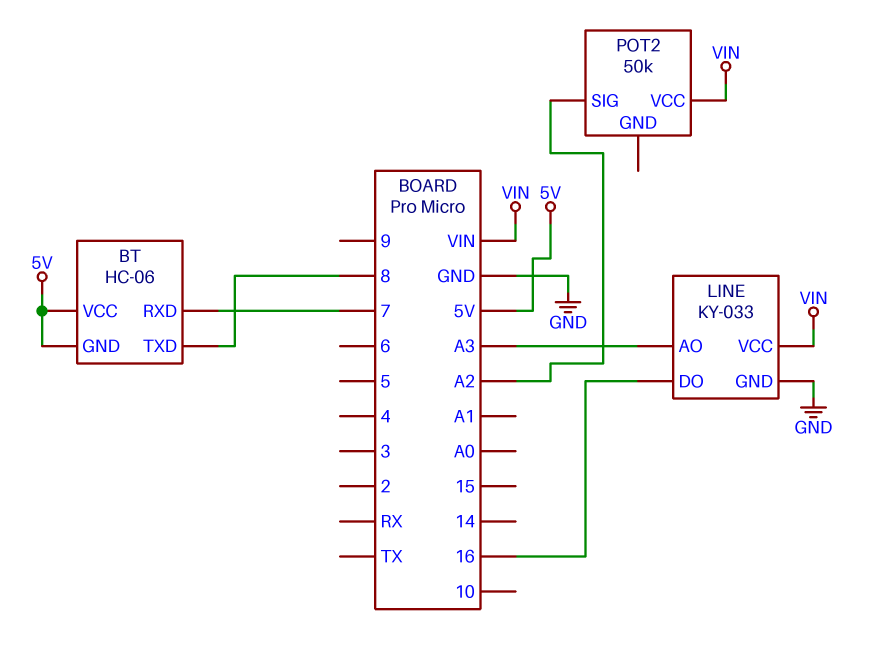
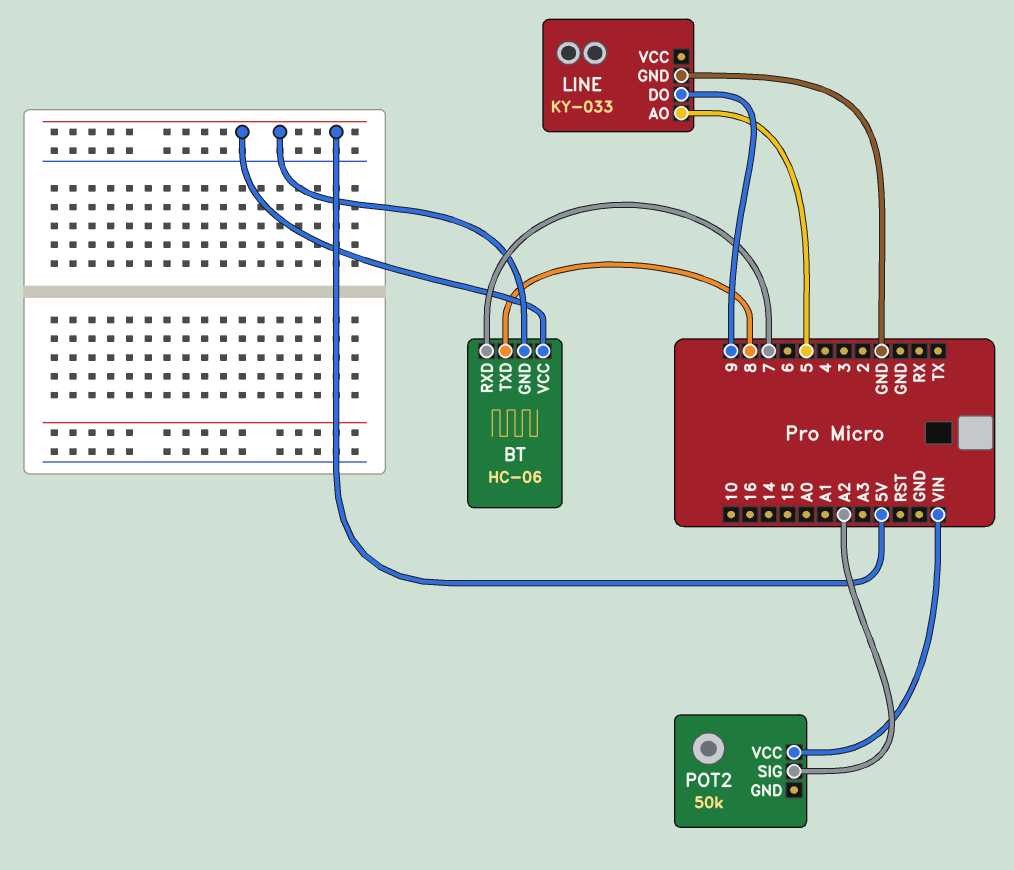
LINE pin AO: A3 -> 5
LINE pin DO: 16 -> 9
LINE pin VCC: VIN -> none

